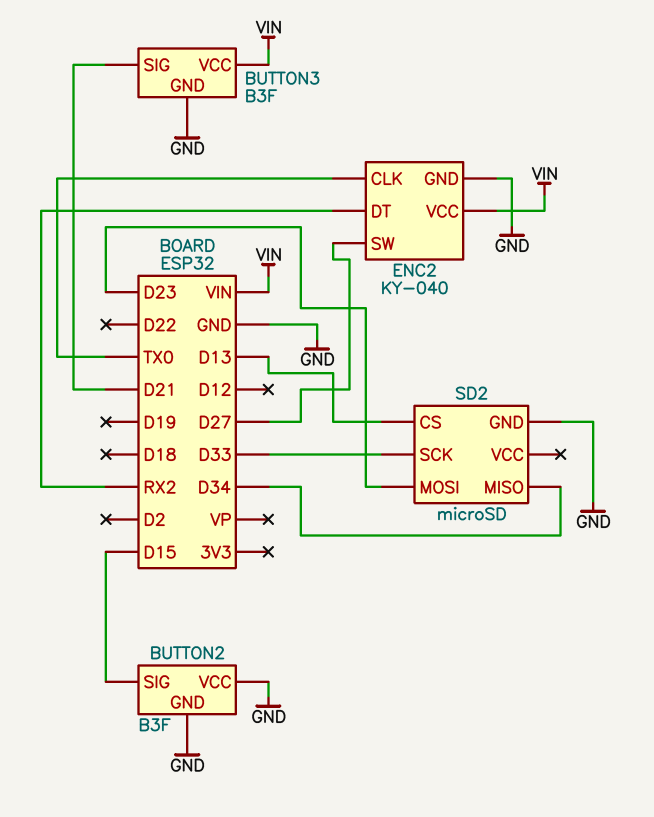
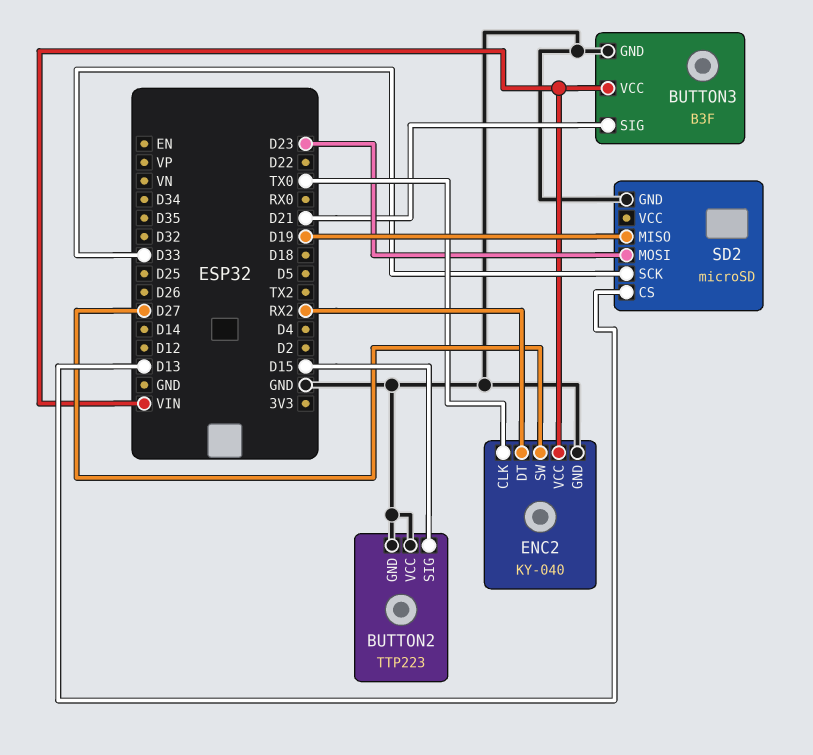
BUTTON2: B3F -> TTP223
SD2 pin MISO: D34 -> D19

